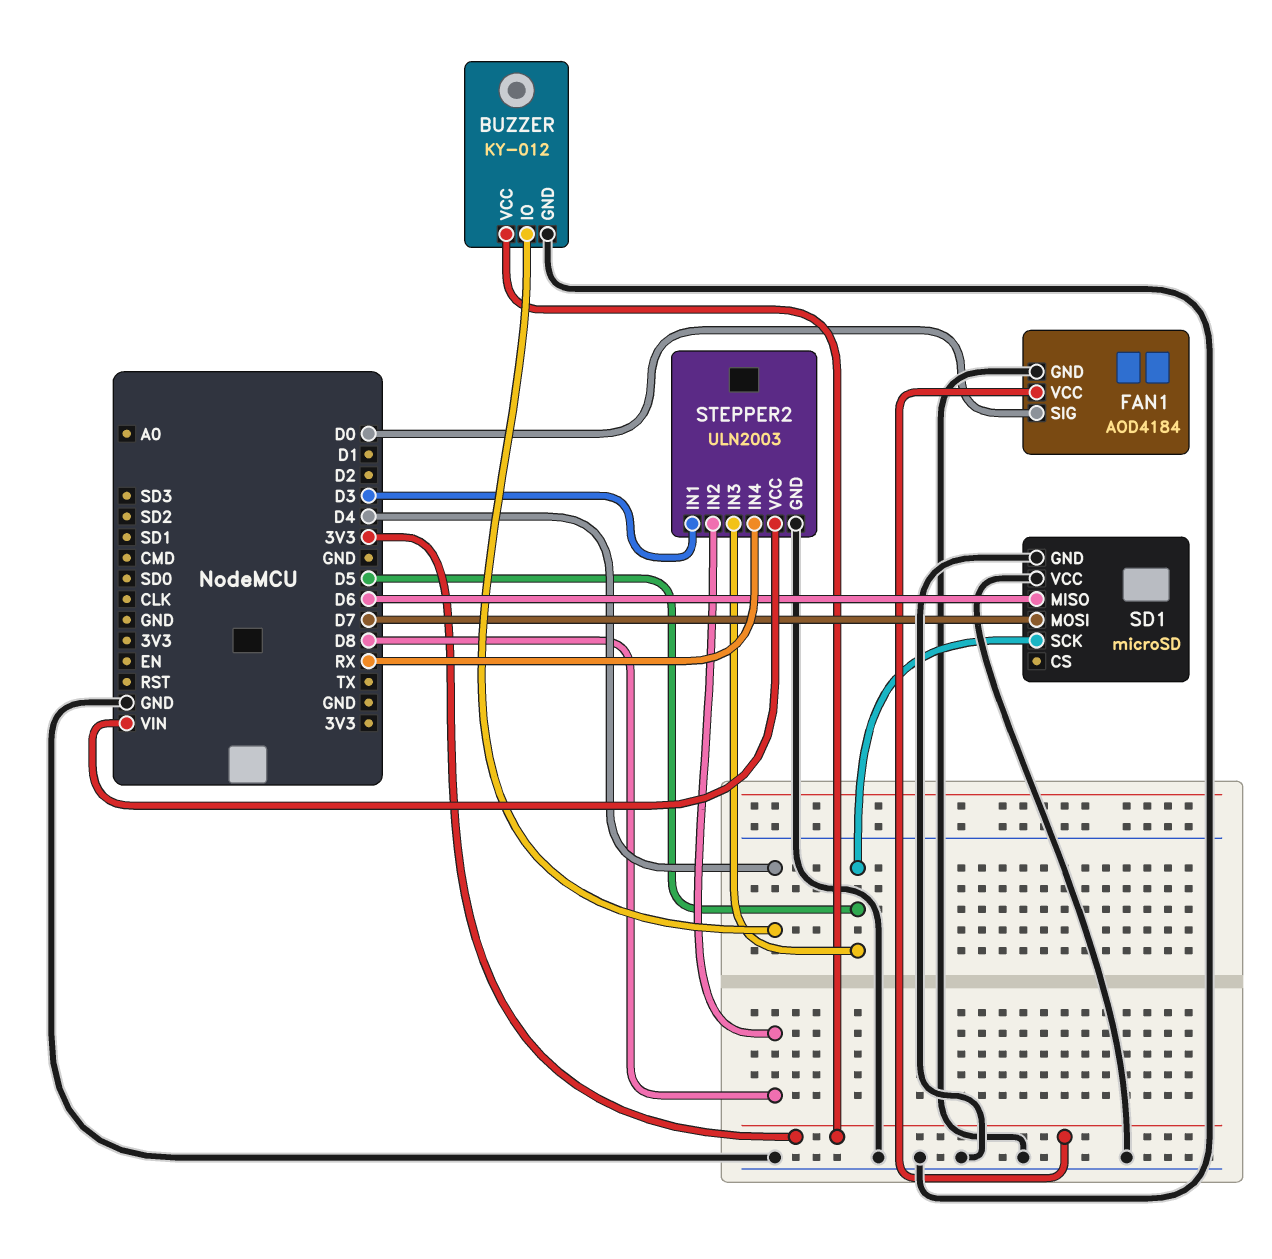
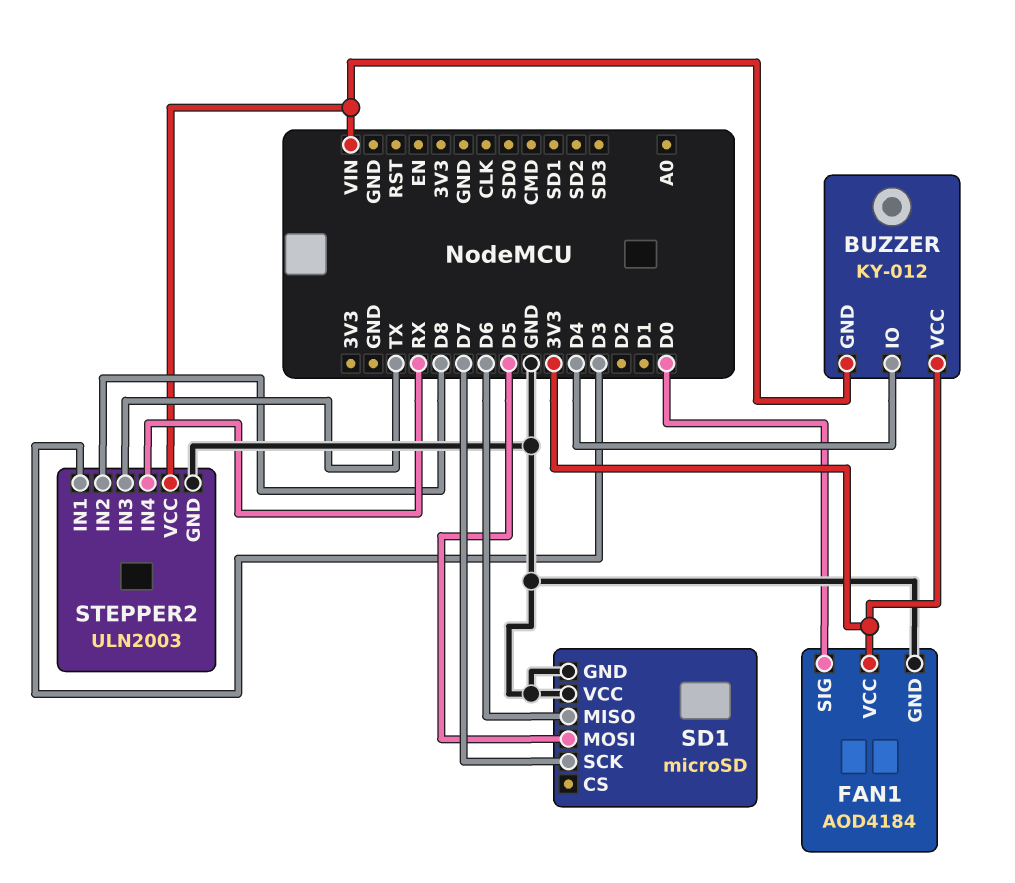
BUZZER pin GND: GND -> VIN
SD1 pin MOSI: D7 -> D5
SD1 pin SCK: D5 -> D7
STEPPER2 pin IN3: D5 -> TX

